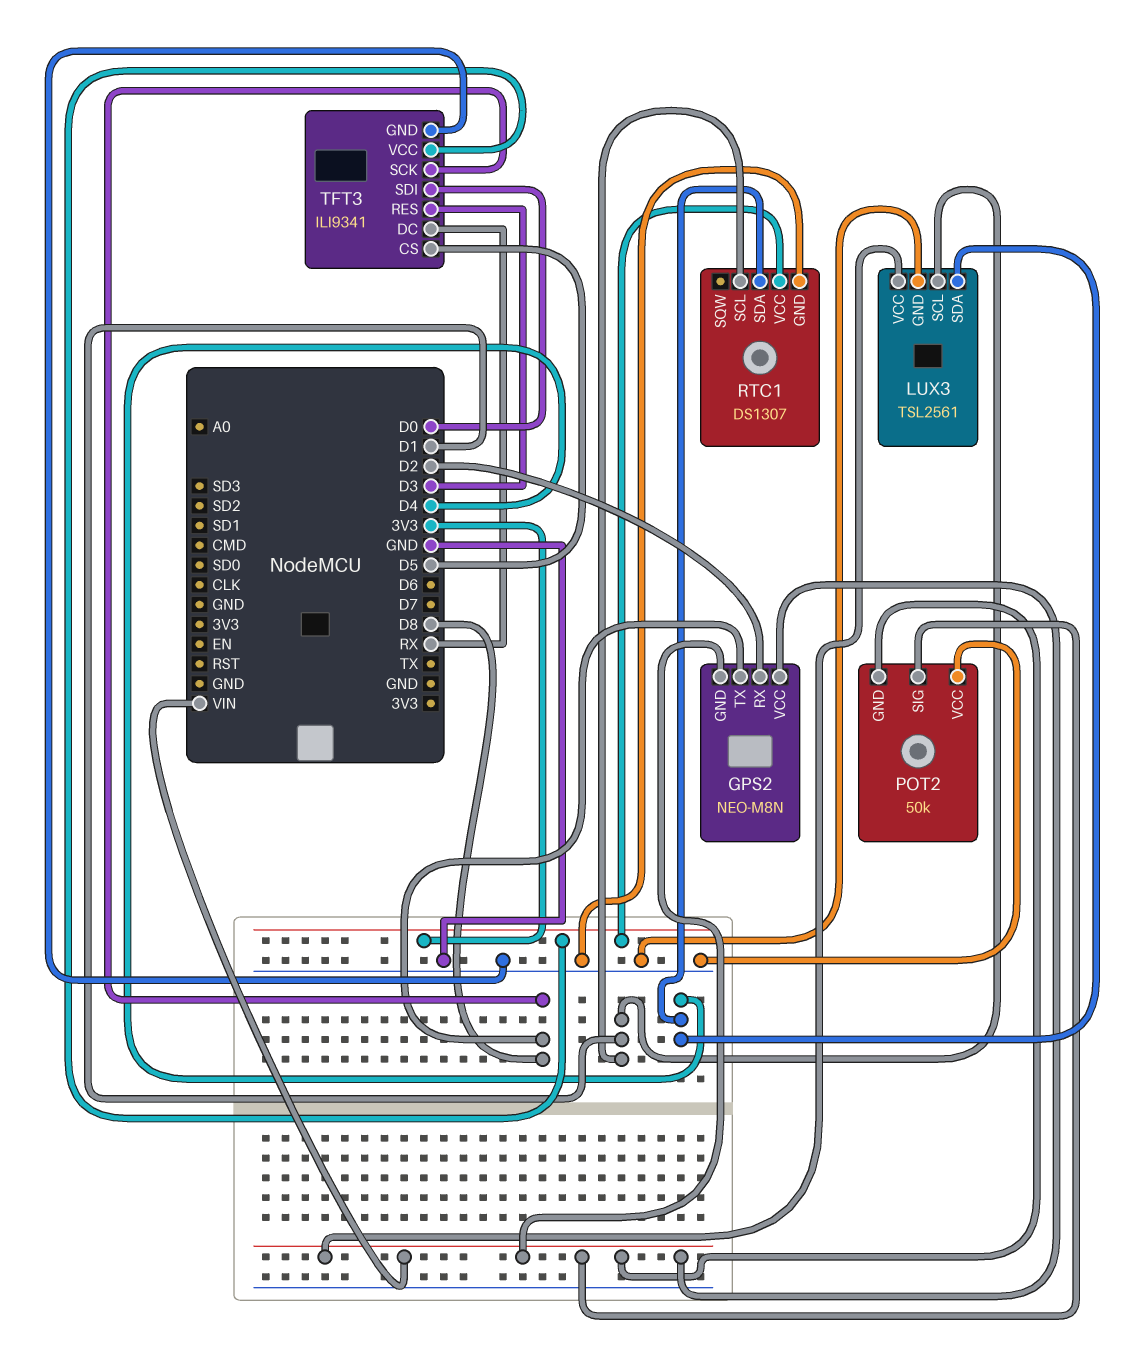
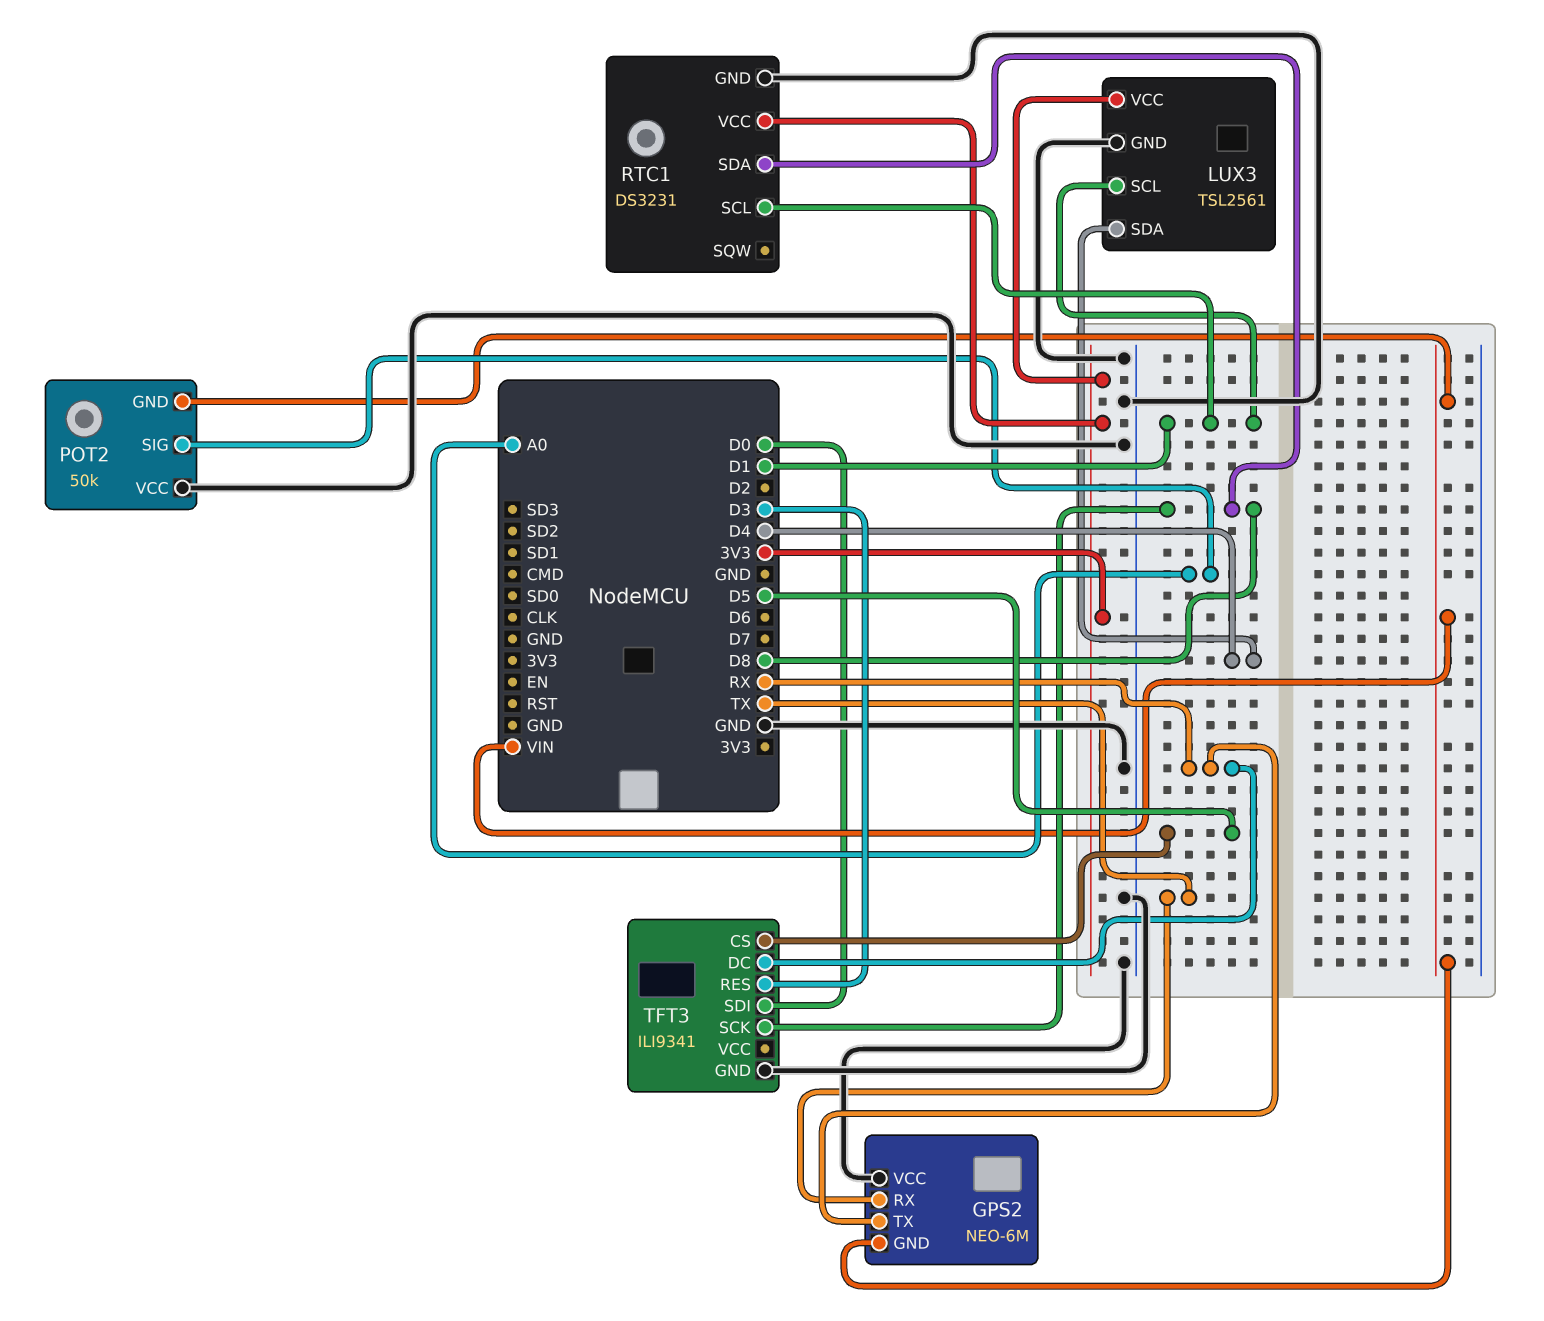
GPS2: NEO-M8N -> NEO-6M
GPS2 pin RX: D2 -> TX
GPS2 pin TX: D8 -> RX
GPS2 pin VCC: VIN -> GND
LUX3 pin VCC: VIN -> 3V3
POT2 pin SIG: VIN -> A0
RTC1: DS1307 -> DS3231
RTC1 pin SDA: D4 -> D8
TFT3 pin VCC: 3V3 -> none

